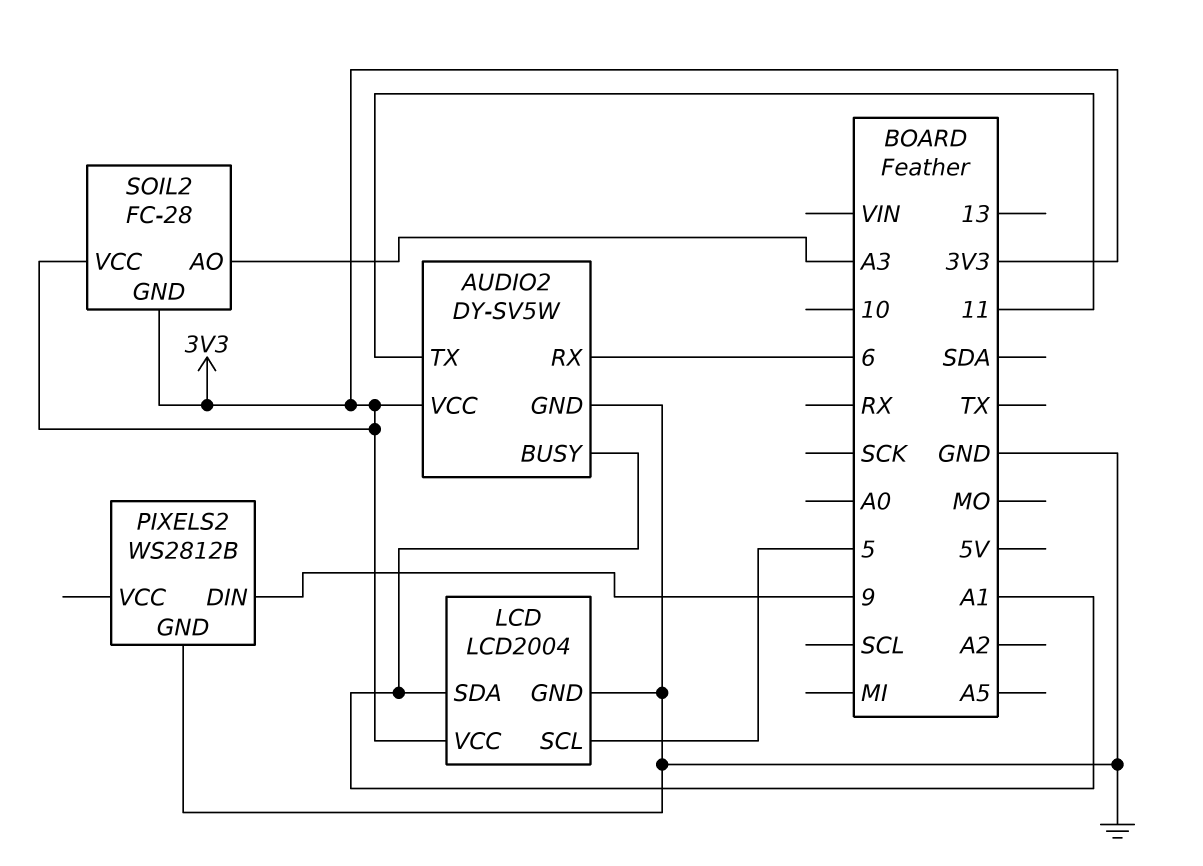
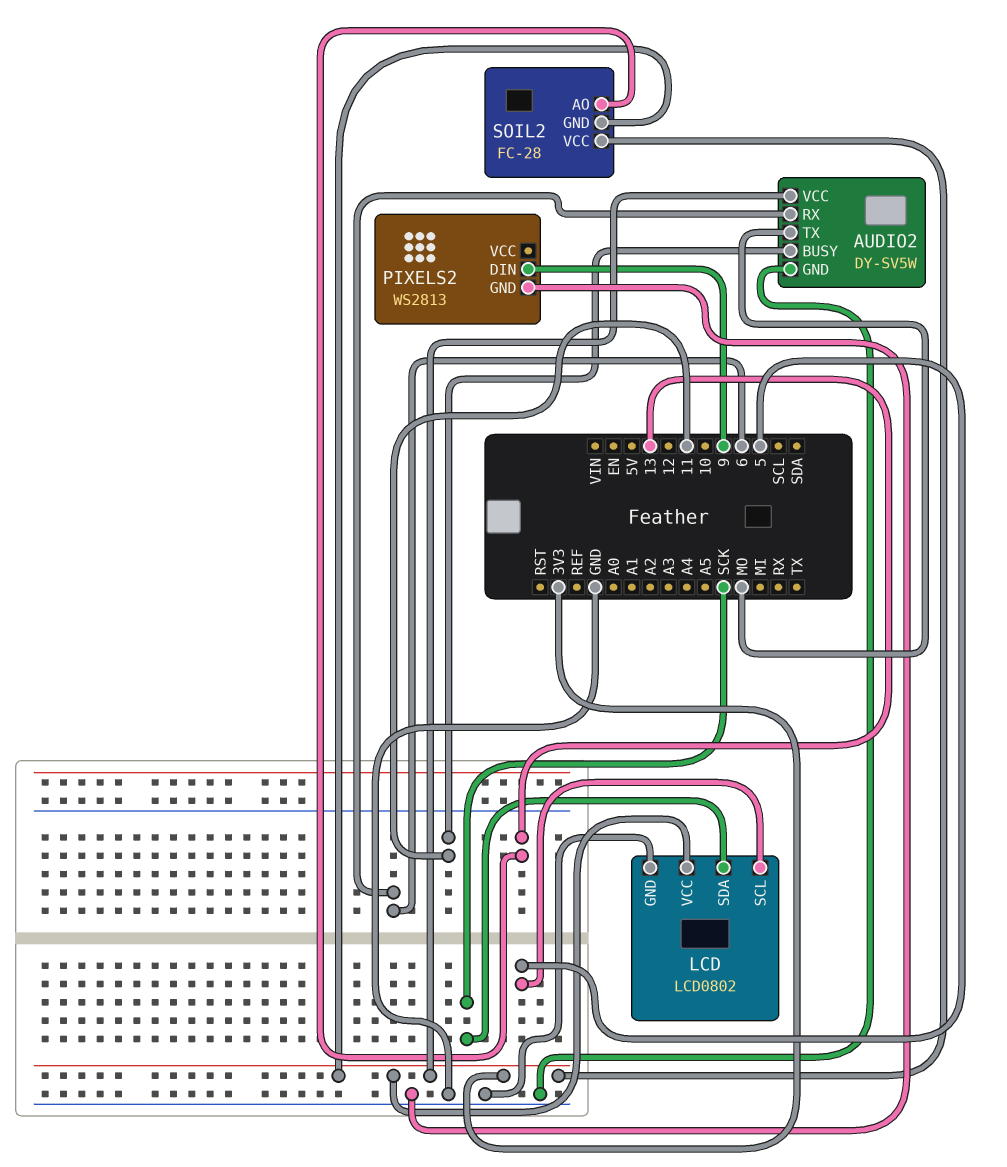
AUDIO2 pin BUSY: A1 -> 11
AUDIO2 pin TX: 11 -> MO
LCD: LCD2004 -> LCD0802
LCD pin SDA: A1 -> SCK
PIXELS2: WS2812B -> WS2813
SOIL2 pin AO: A3 -> 13

